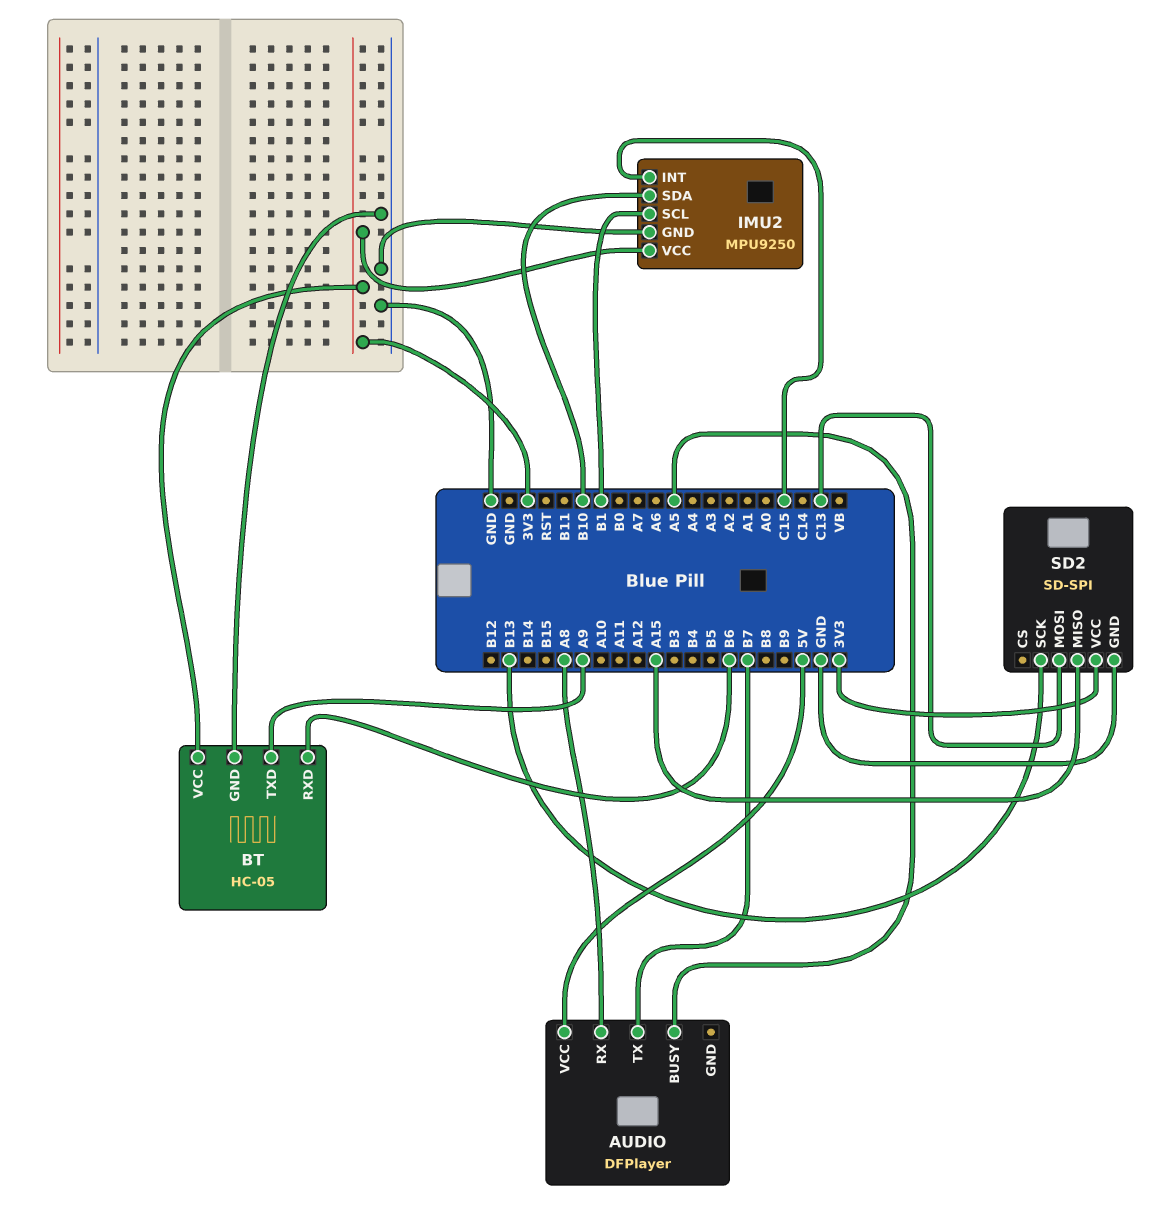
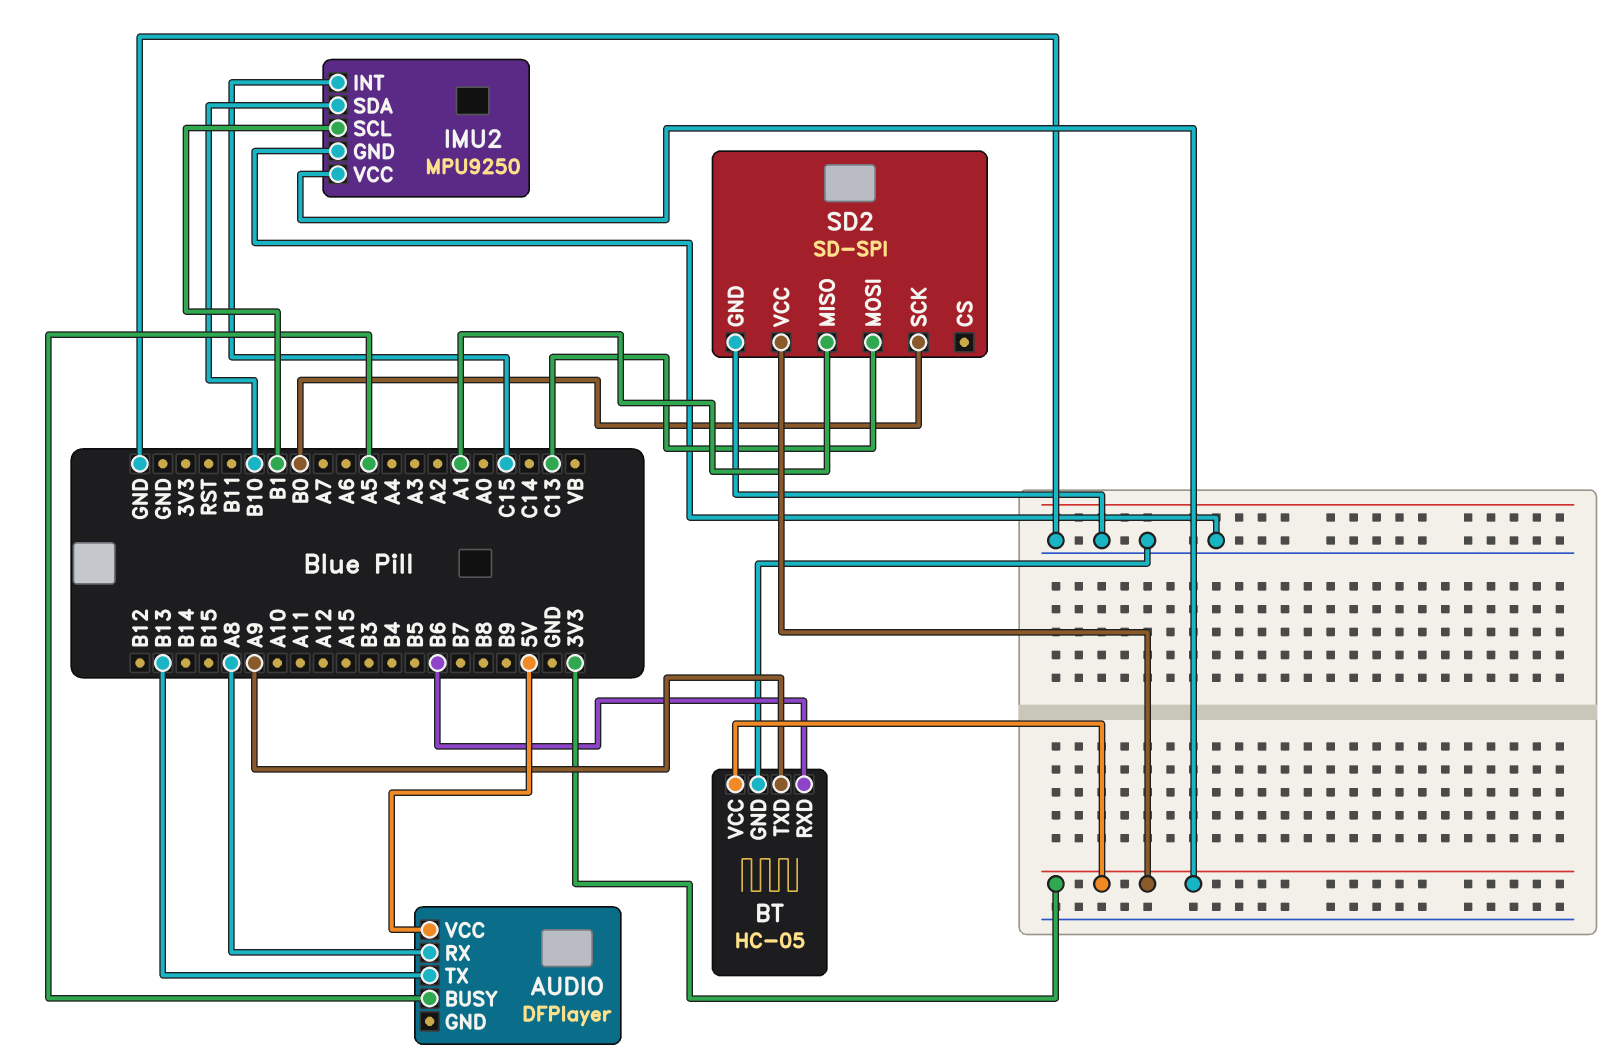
AUDIO pin TX: B7 -> B13
SD2 pin MISO: A15 -> A1
SD2 pin SCK: B13 -> B0

